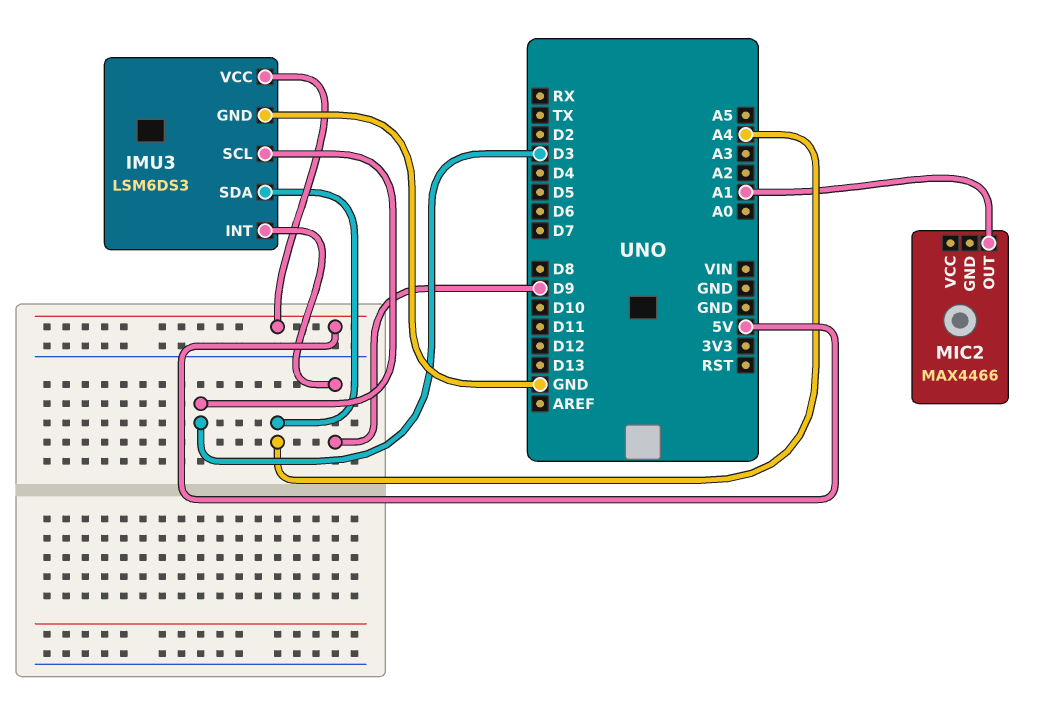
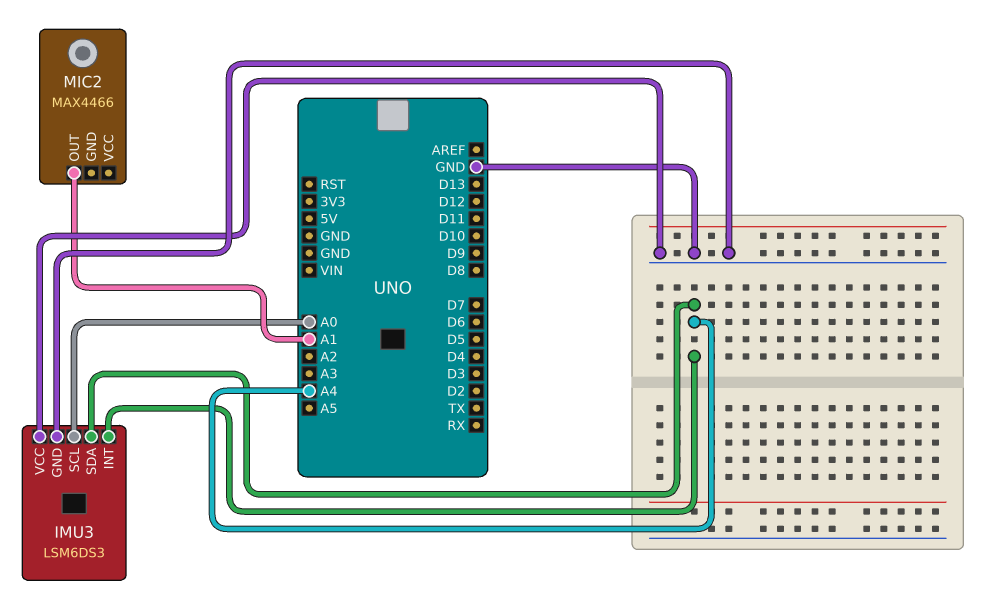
IMU3 pin INT: D9 -> A4
IMU3 pin SCL: D3 -> A0
IMU3 pin VCC: 5V -> GND

